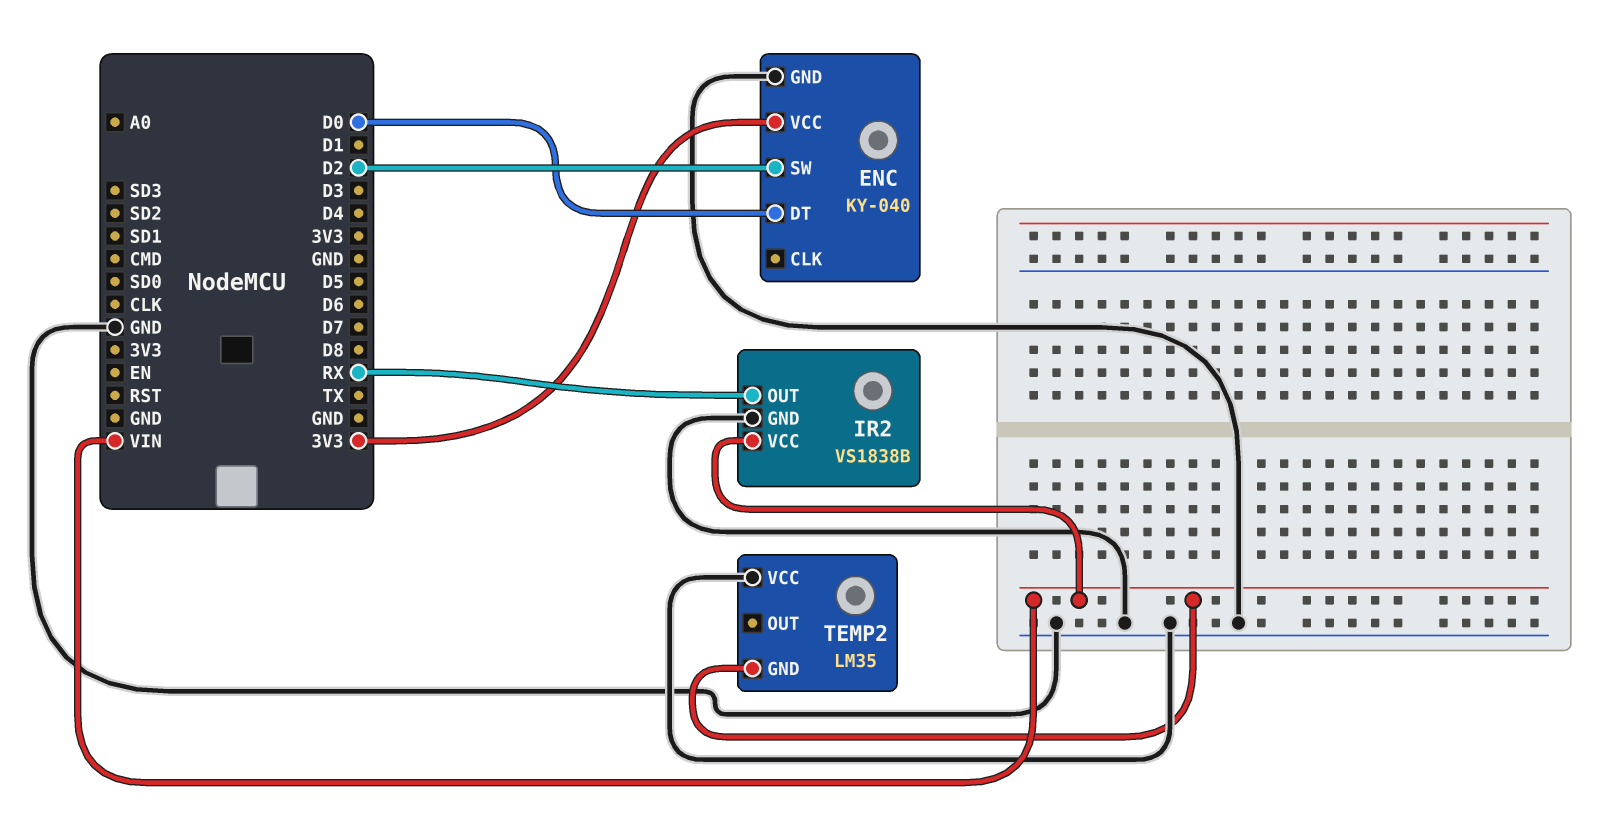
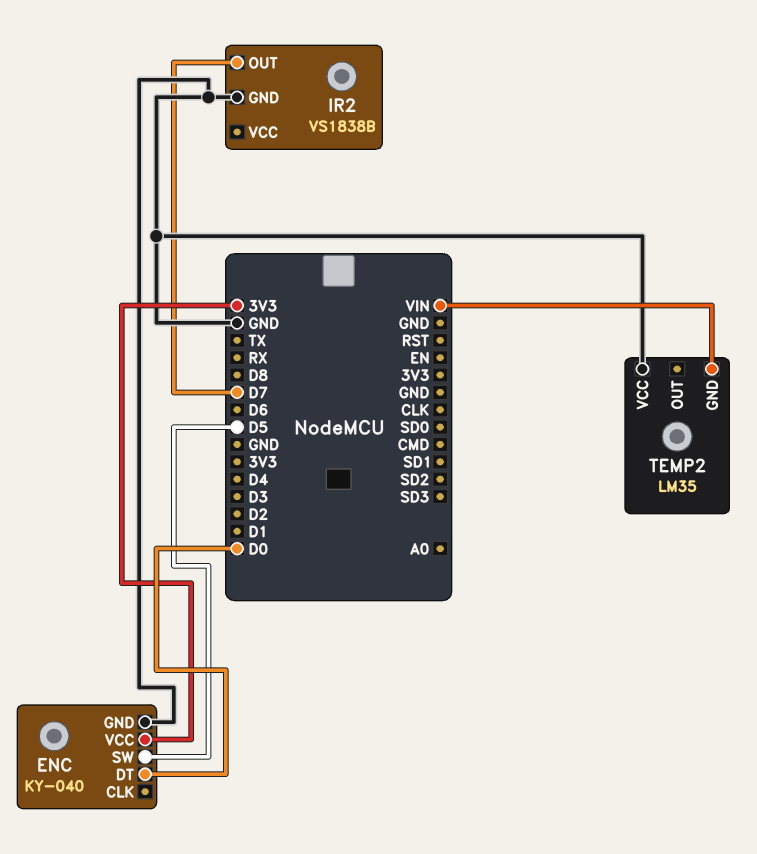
ENC pin SW: D2 -> D5
IR2 pin OUT: RX -> D7
IR2 pin VCC: VIN -> none

